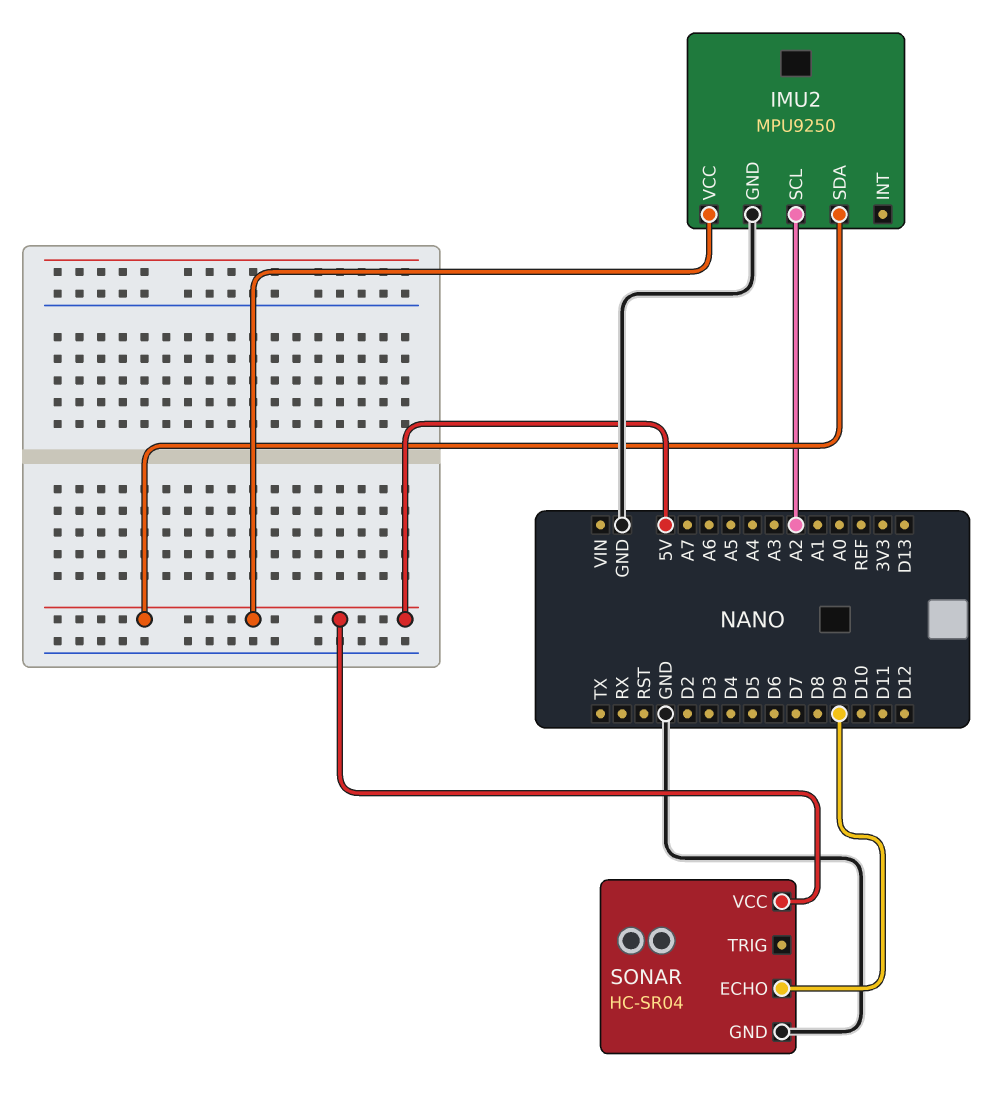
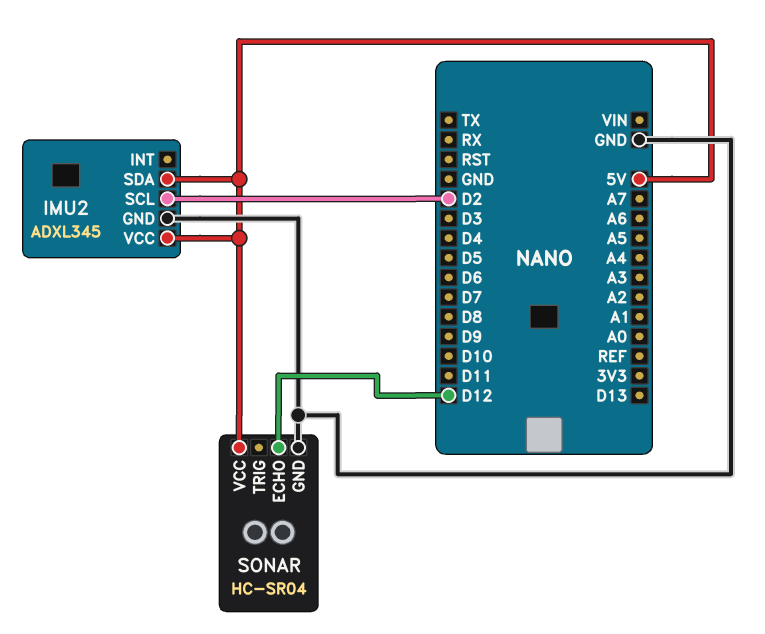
IMU2: MPU9250 -> ADXL345
IMU2 pin SCL: A2 -> D2
SONAR pin ECHO: D9 -> D12

